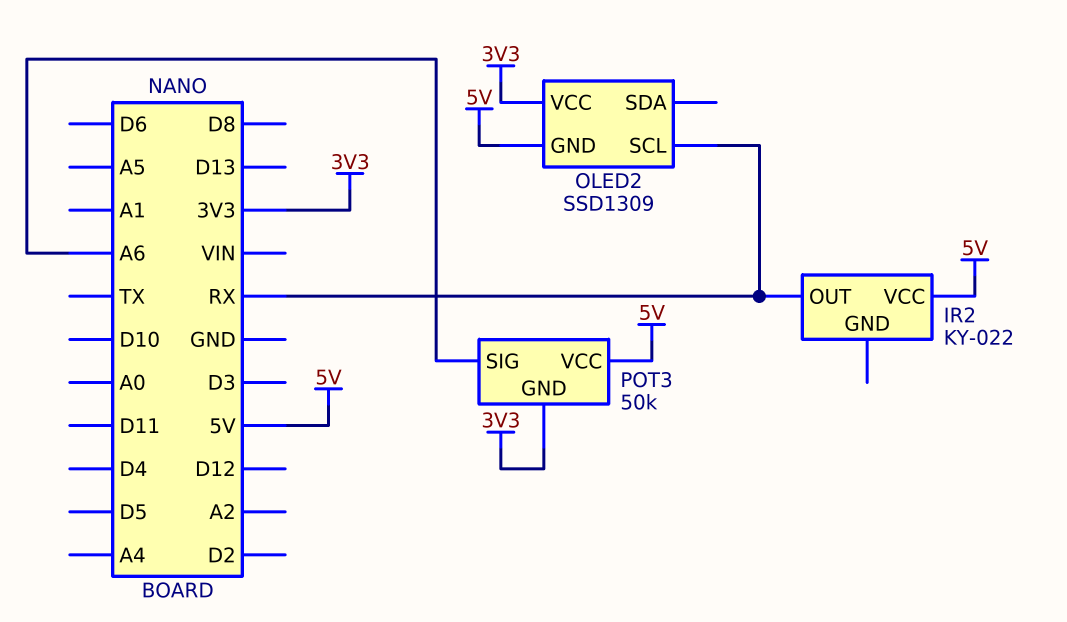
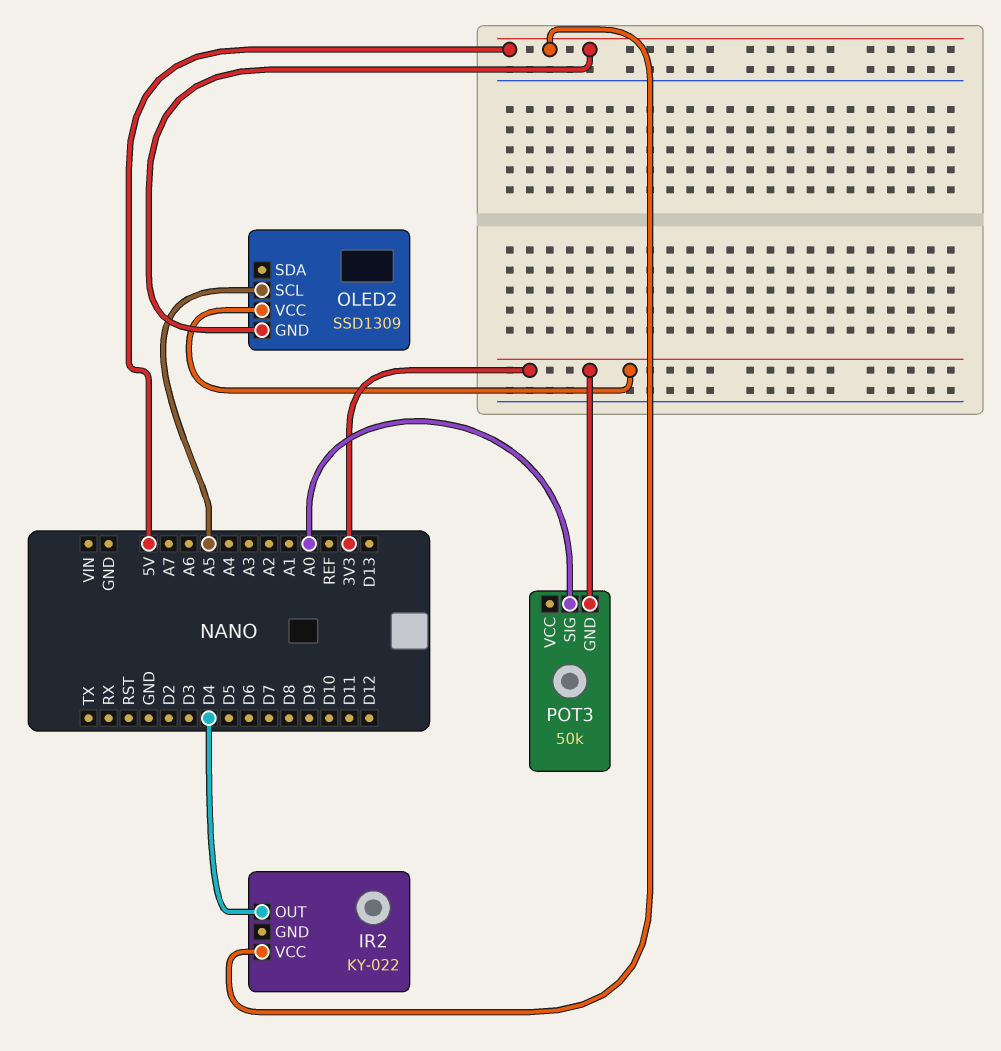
IR2 pin OUT: RX -> D4
OLED2 pin SCL: RX -> A5
POT3 pin SIG: A6 -> A0
POT3 pin VCC: 5V -> none

